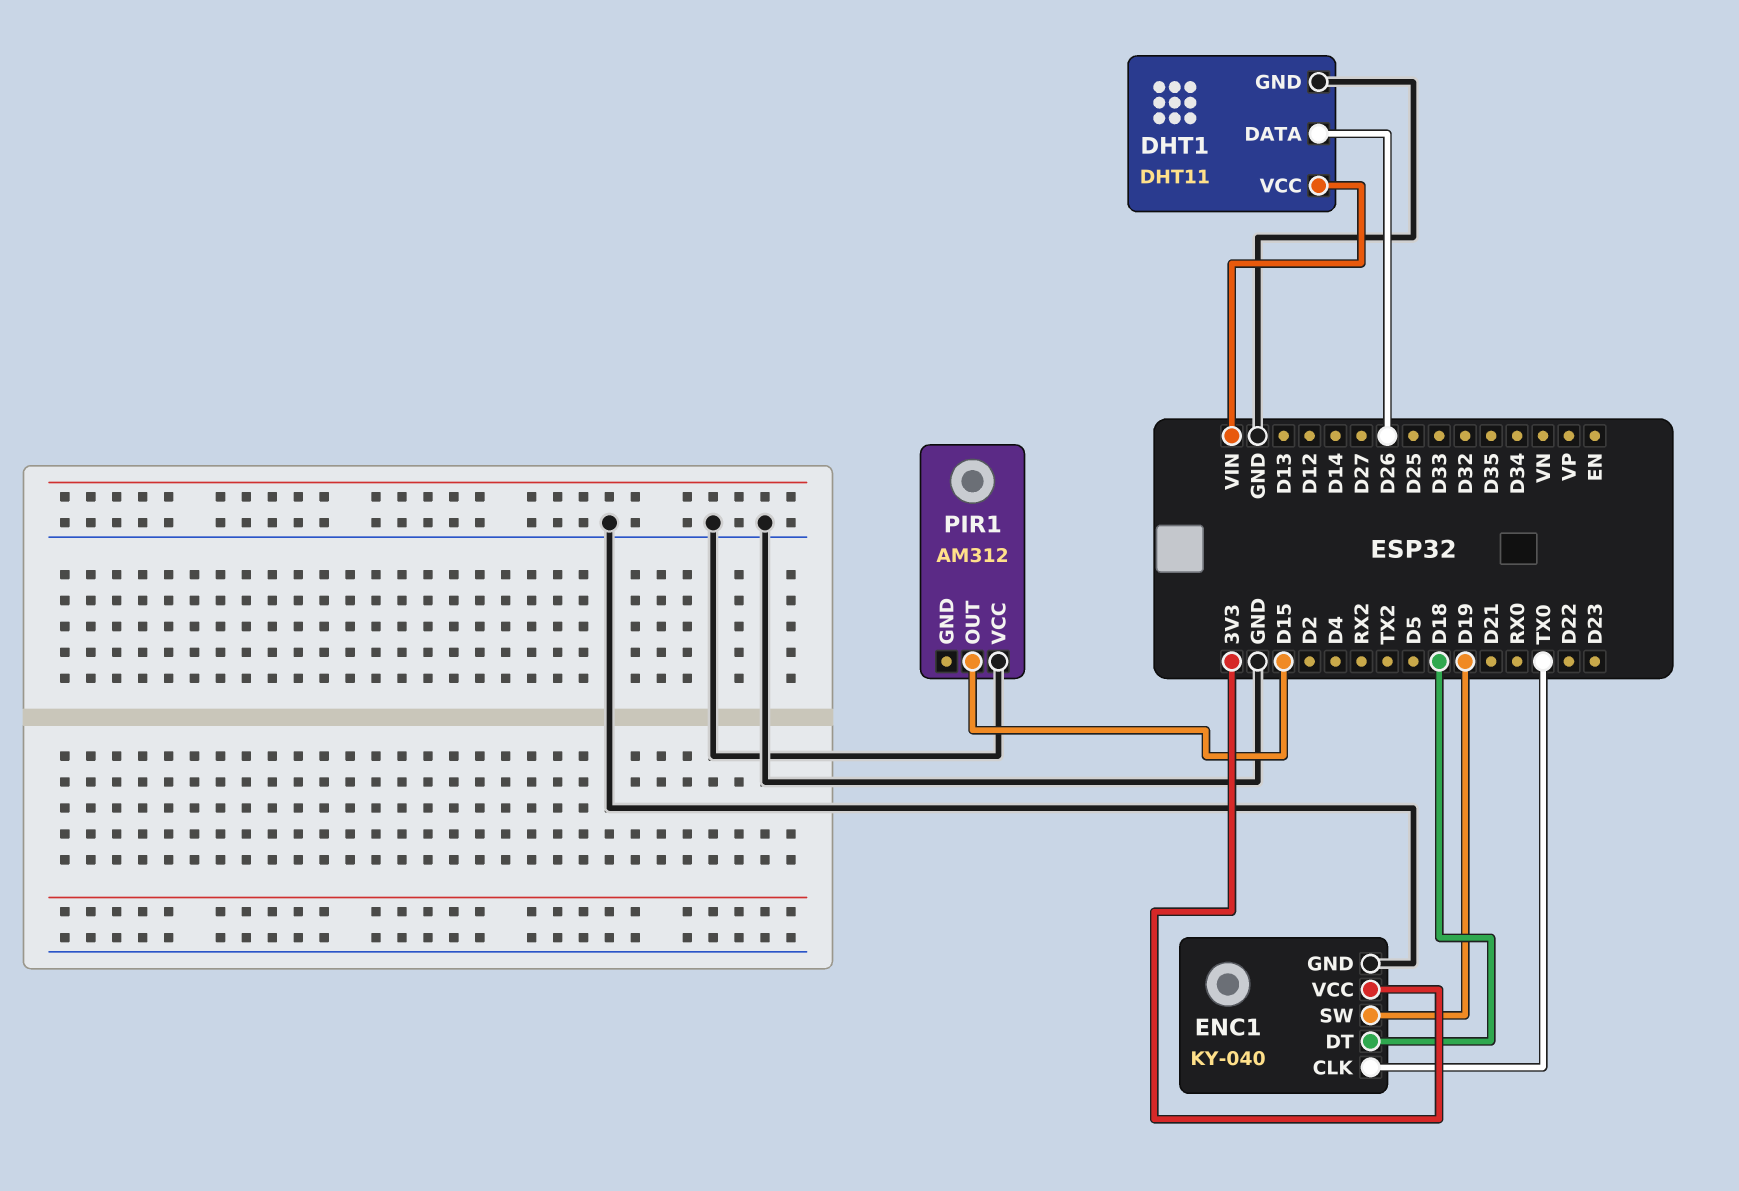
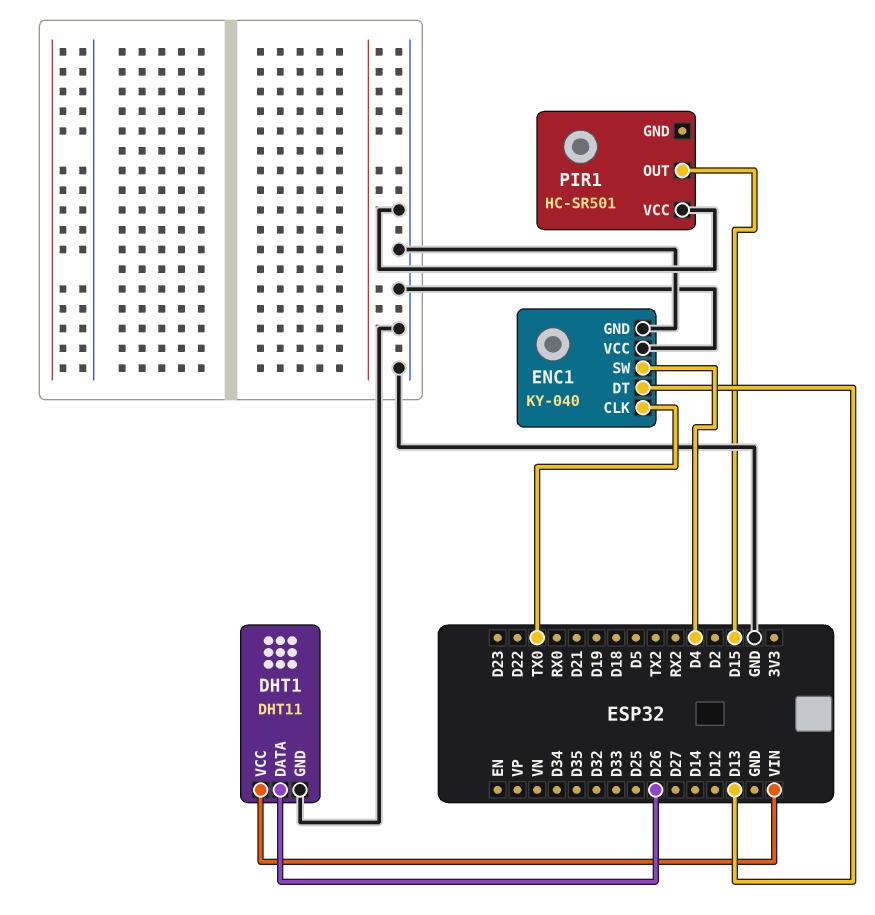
ENC1 pin DT: D18 -> D13
ENC1 pin SW: D19 -> D4
ENC1 pin VCC: 3V3 -> GND
PIR1: AM312 -> HC-SR501

